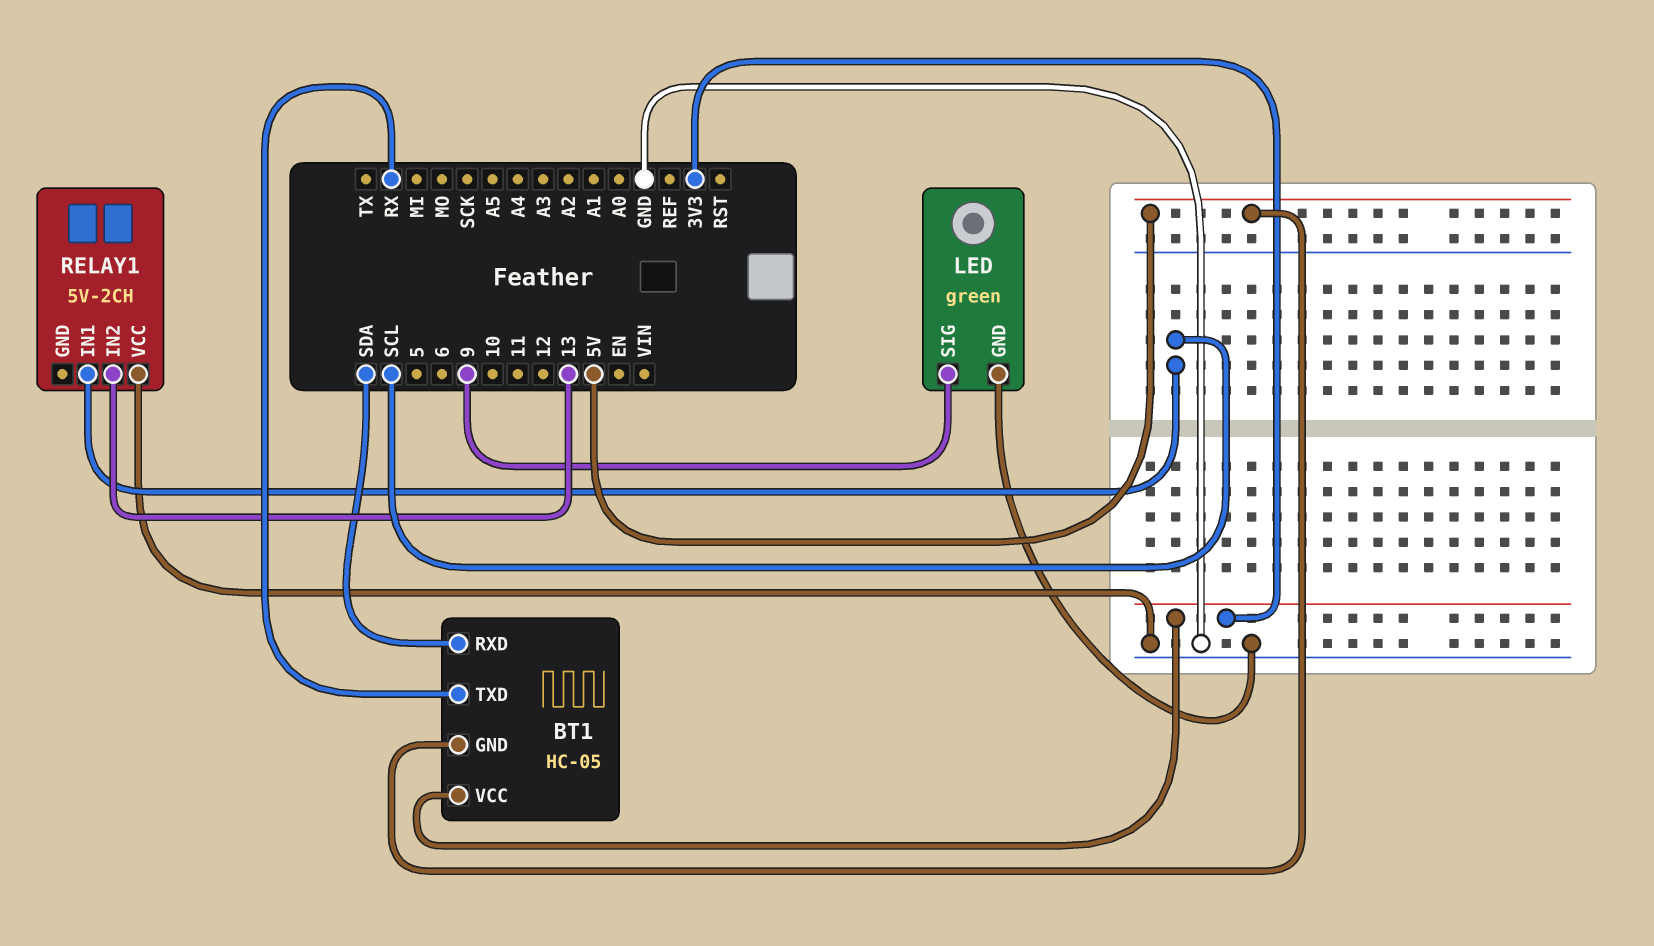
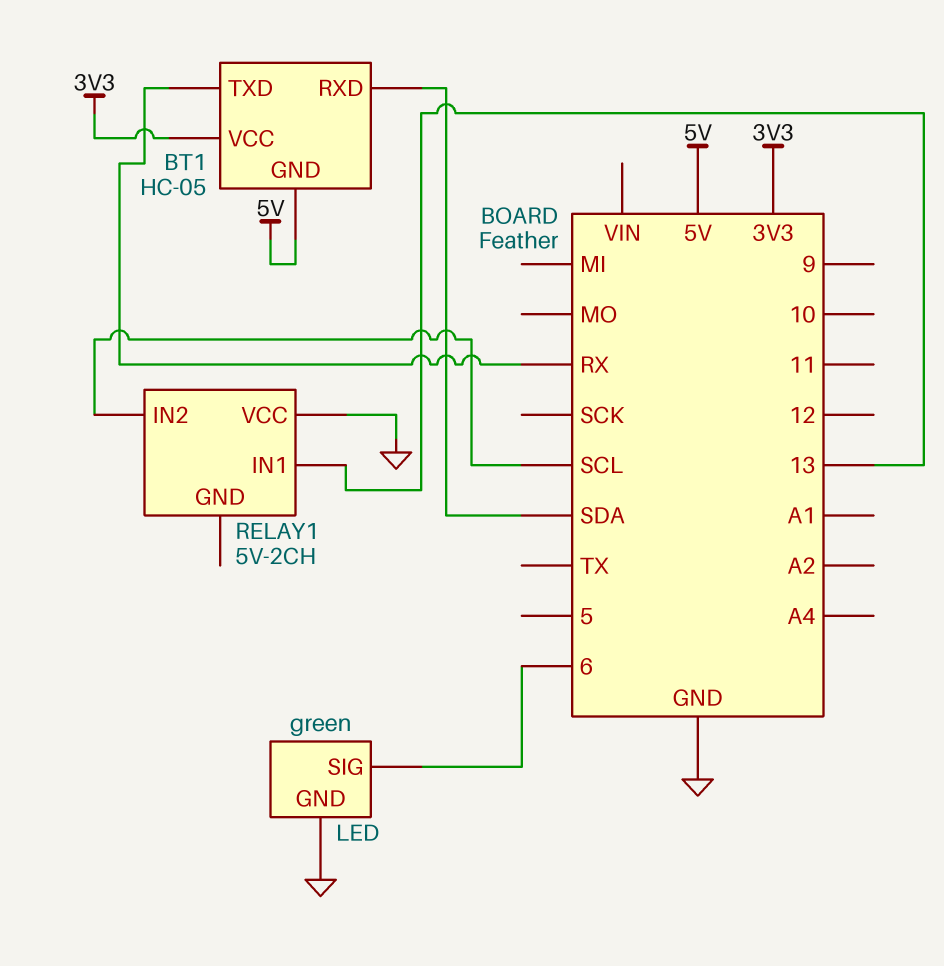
LED pin SIG: 9 -> 6
RELAY1 pin IN1: SCL -> 13
RELAY1 pin IN2: 13 -> SCL

